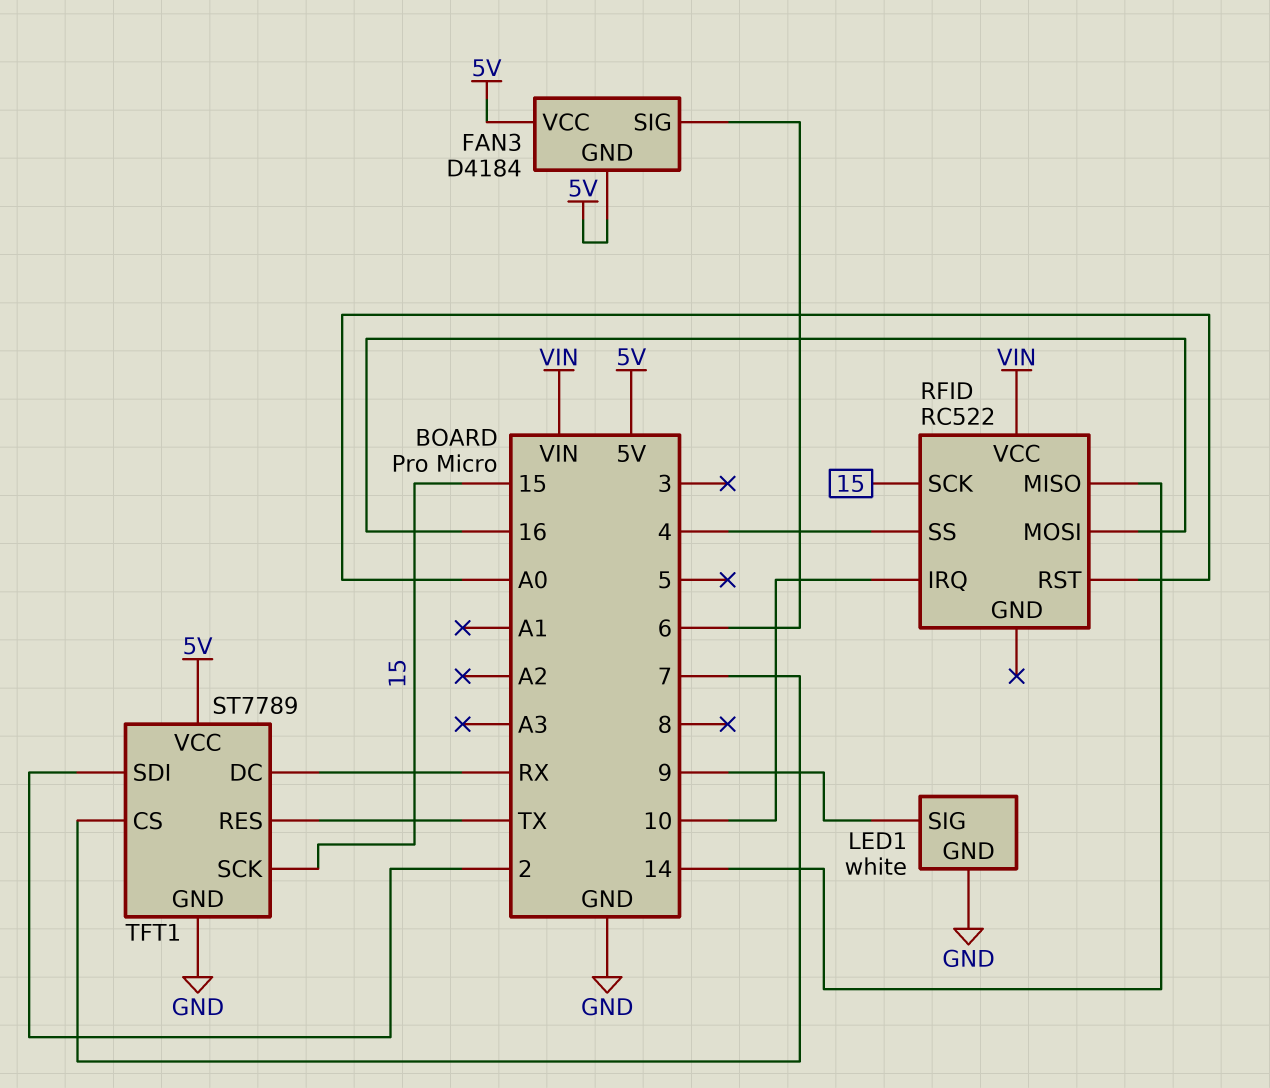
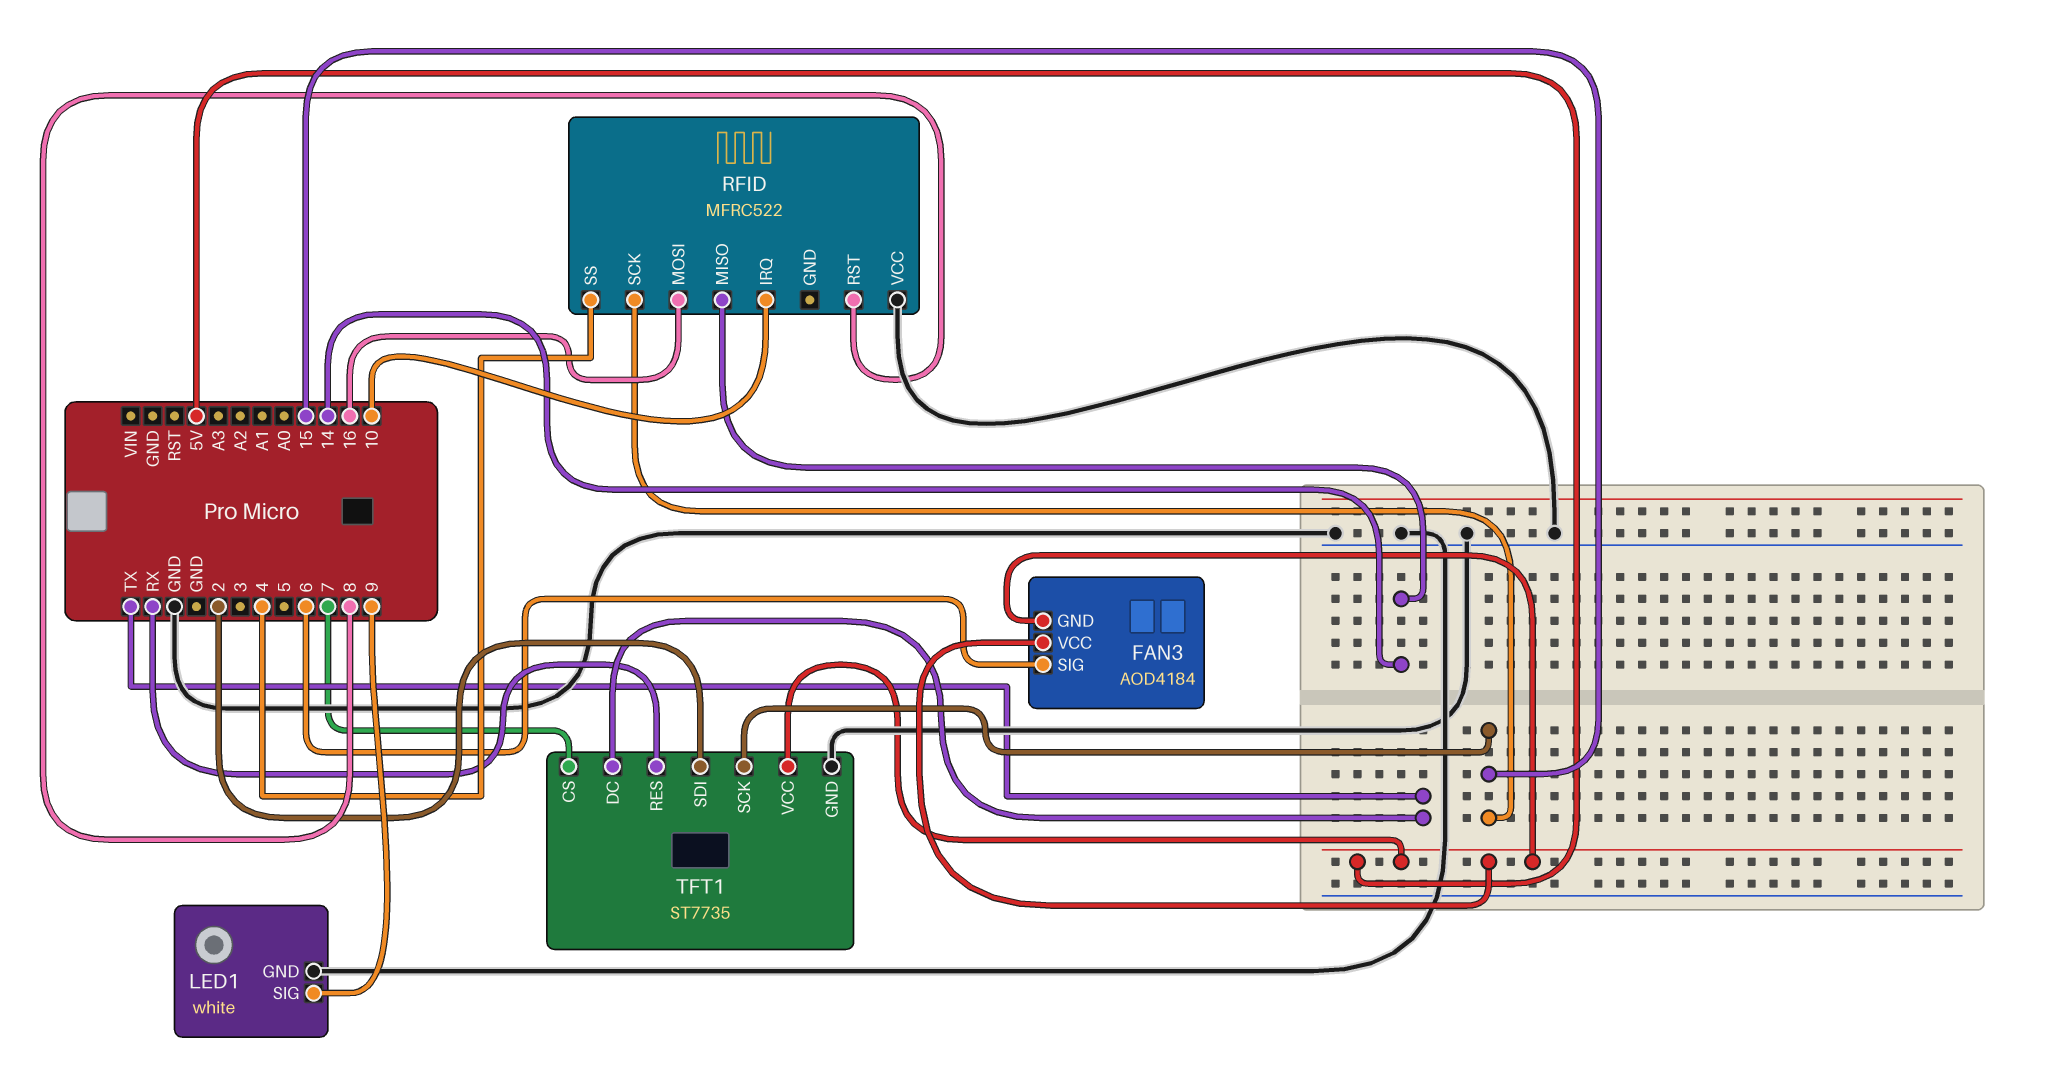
FAN3: D4184 -> AOD4184
RFID: RC522 -> MFRC522
RFID pin RST: A0 -> 8
RFID pin VCC: VIN -> GND
TFT1: ST7789 -> ST7735
TFT1 pin DC: RX -> TX
TFT1 pin RES: TX -> RX

